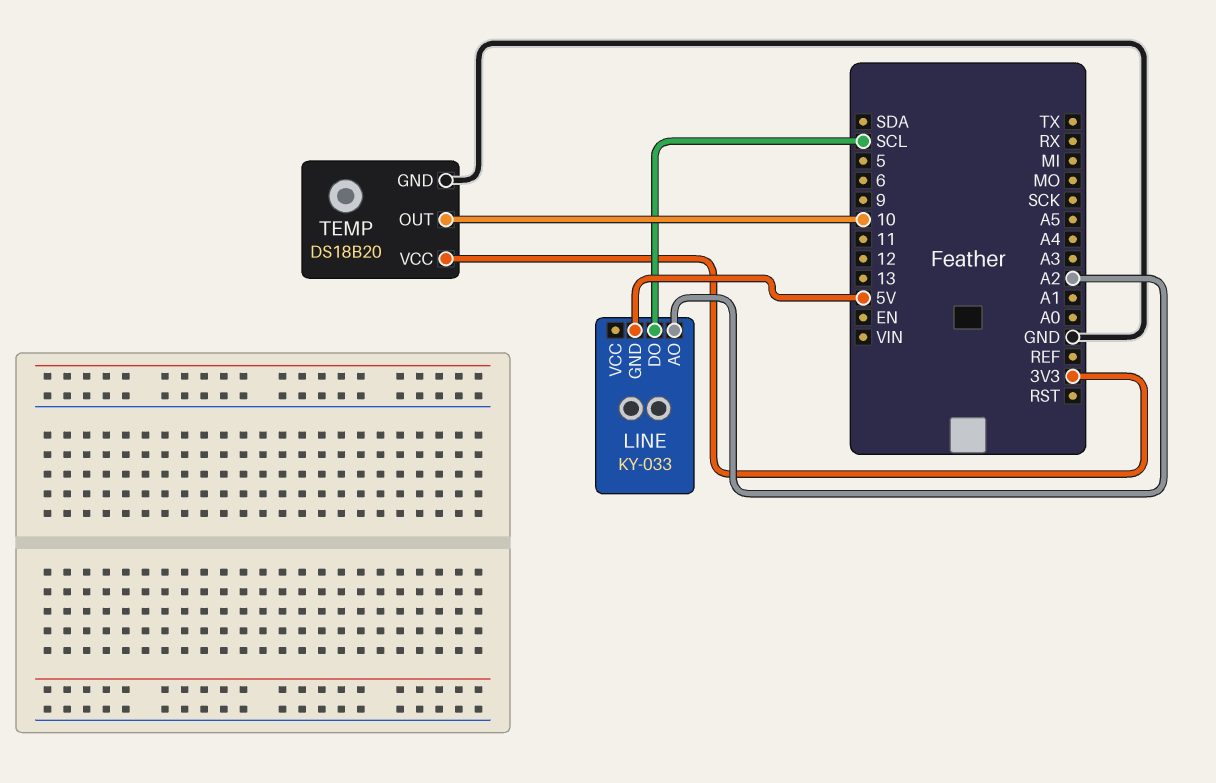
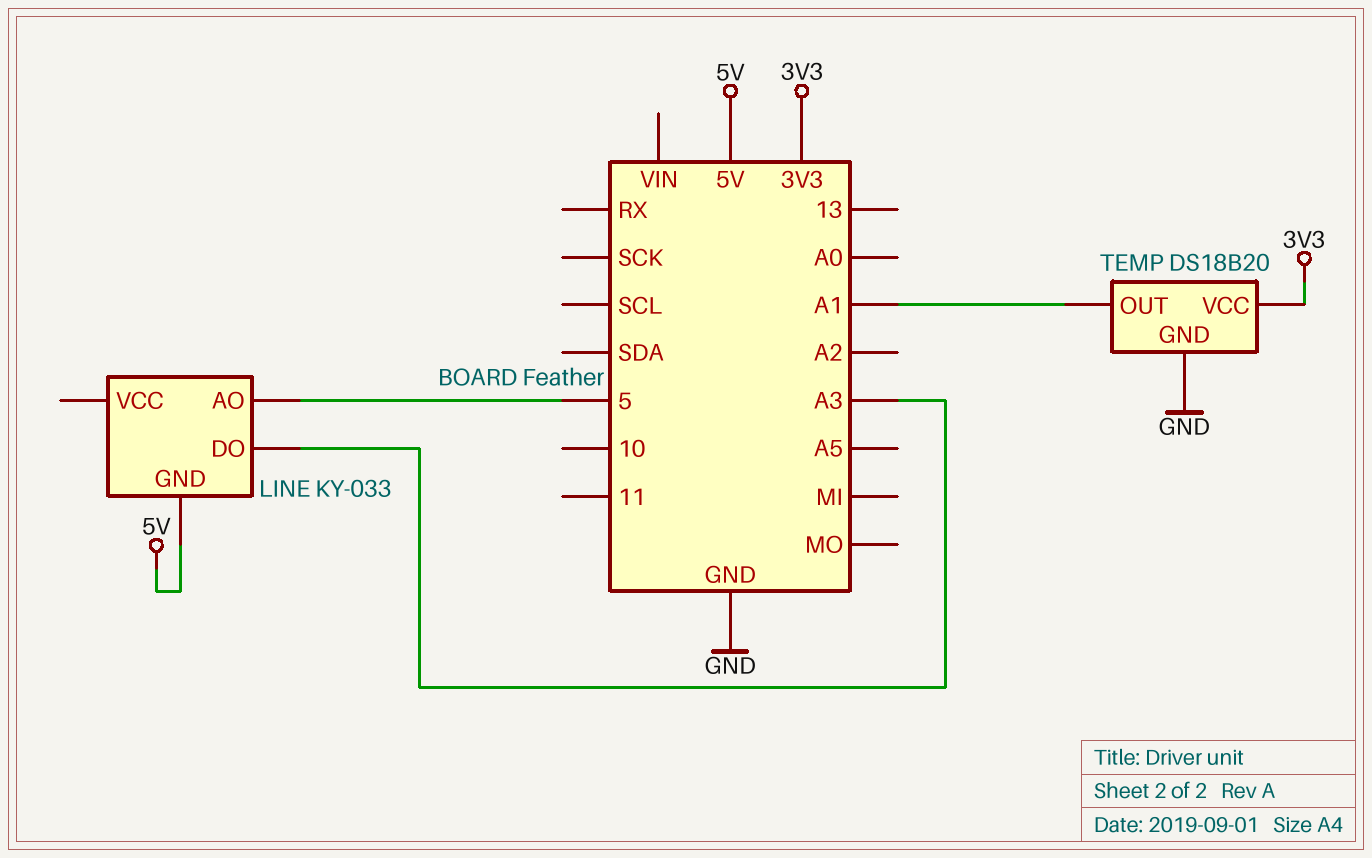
LINE pin AO: A2 -> 5
LINE pin DO: SCL -> A3
TEMP pin OUT: 10 -> A1

